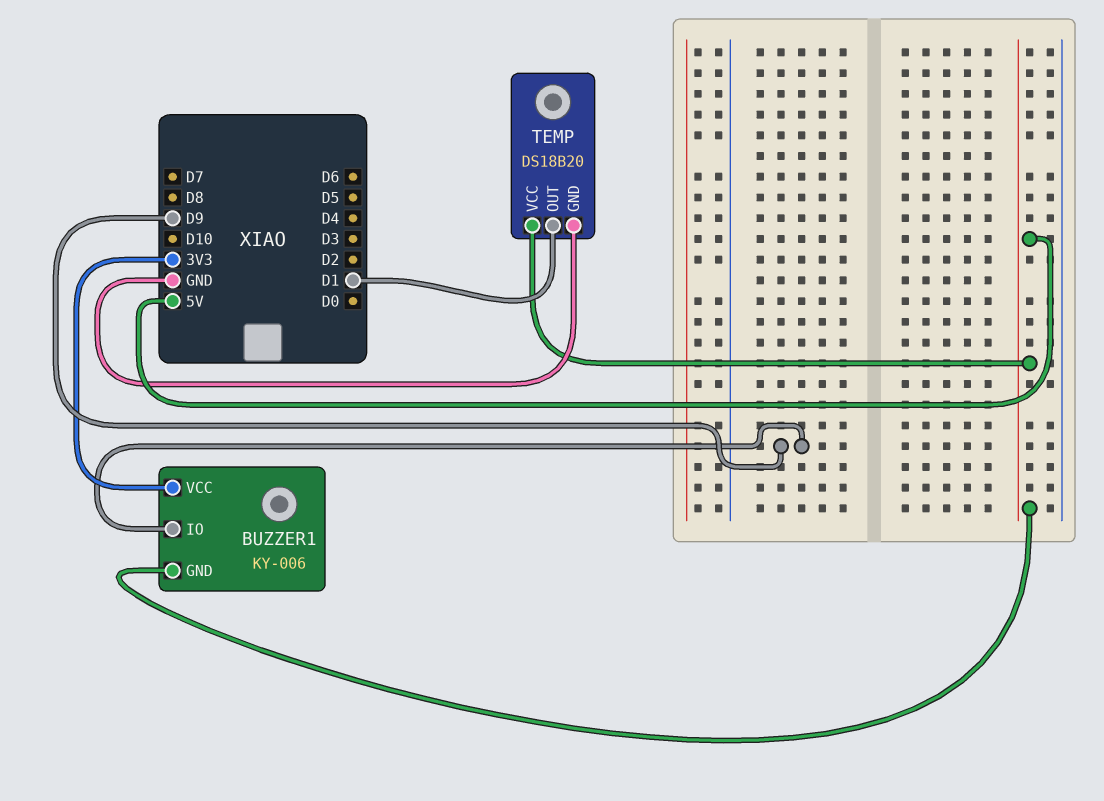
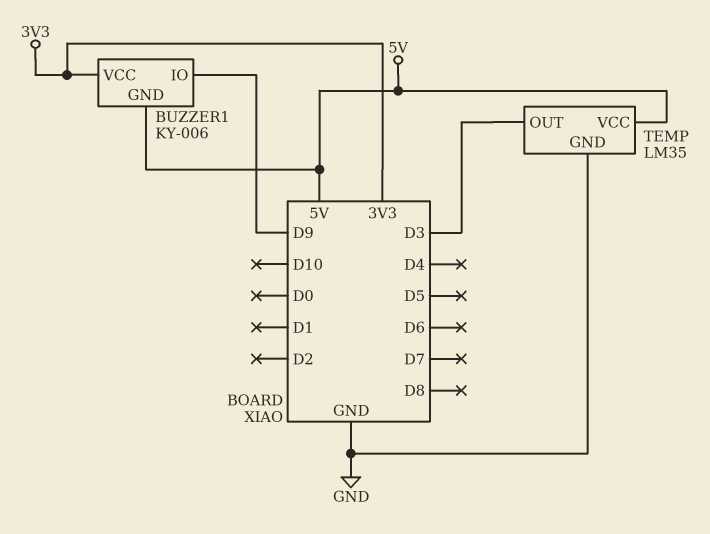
TEMP: DS18B20 -> LM35
TEMP pin OUT: D1 -> D3

